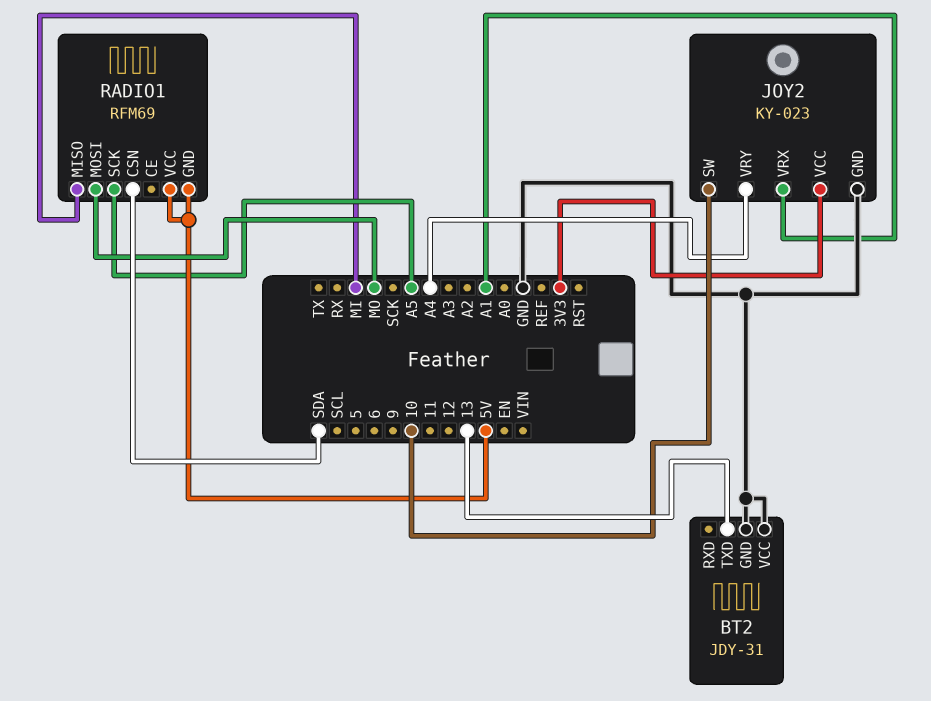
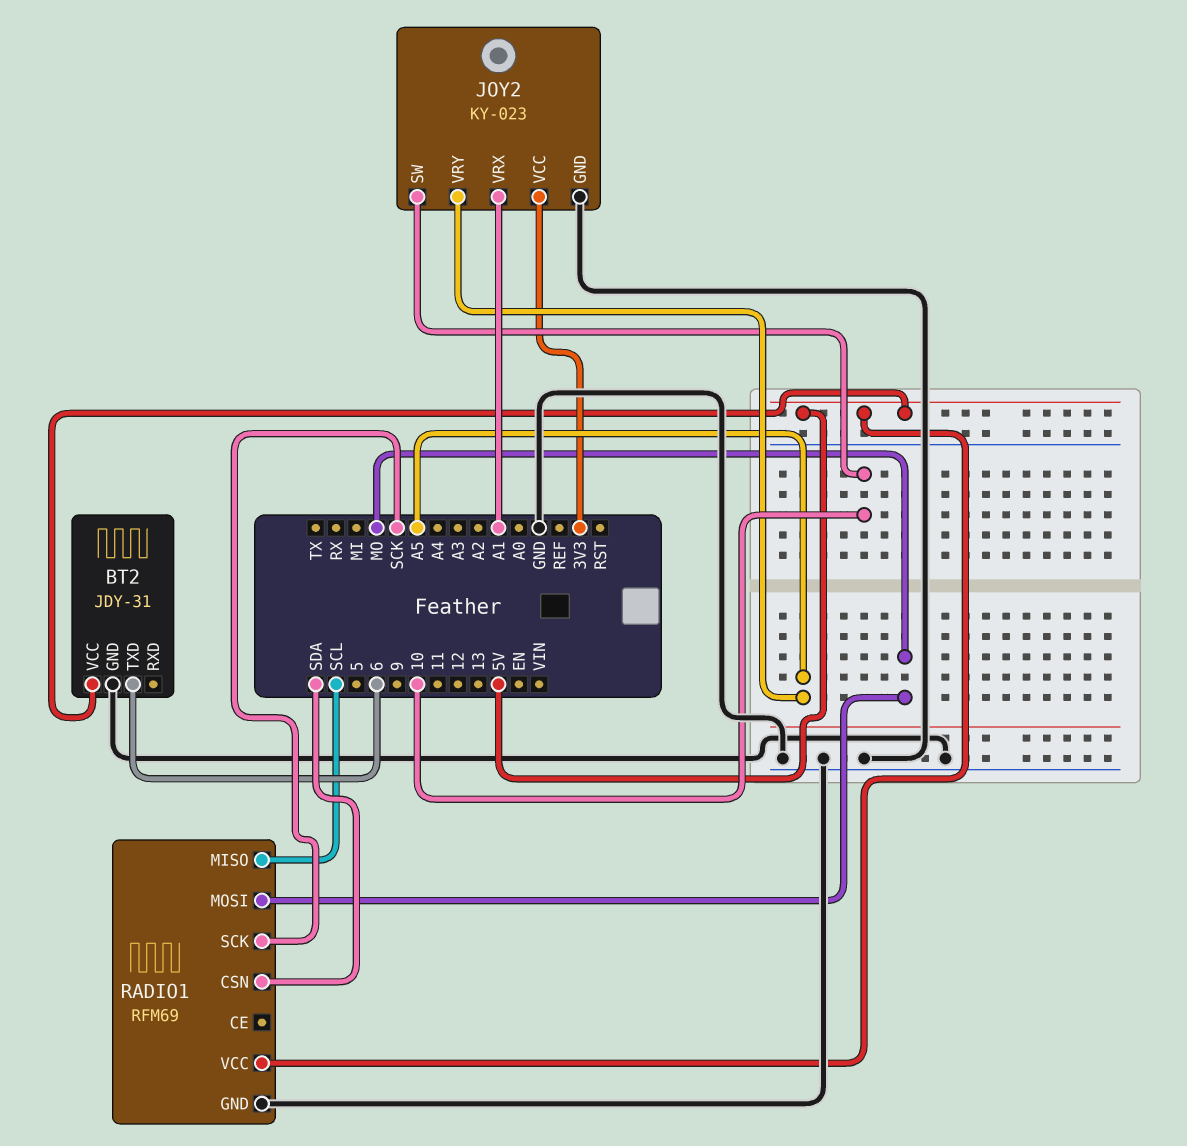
BT2 pin TXD: 13 -> 6
BT2 pin VCC: GND -> 5V
JOY2 pin VRY: A4 -> A5
RADIO1 pin GND: 5V -> GND
RADIO1 pin MISO: MI -> SCL
RADIO1 pin SCK: A5 -> SCK

